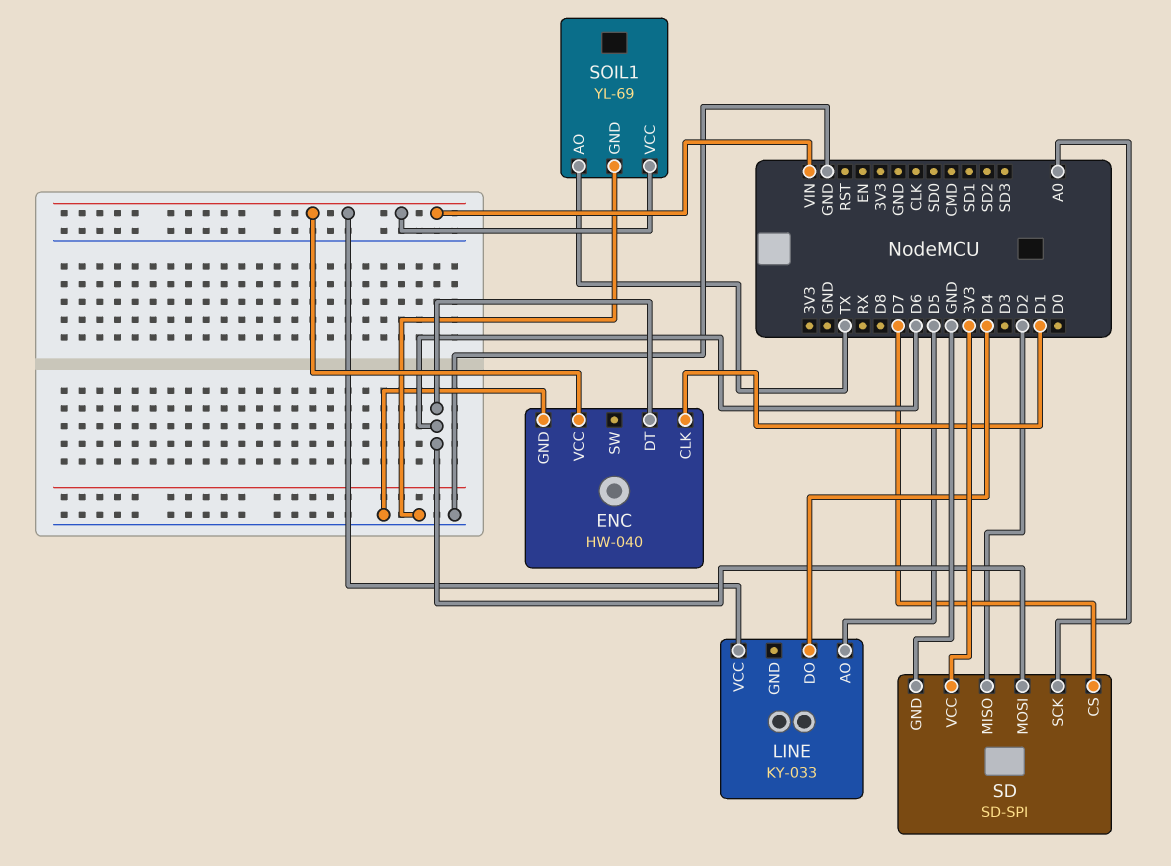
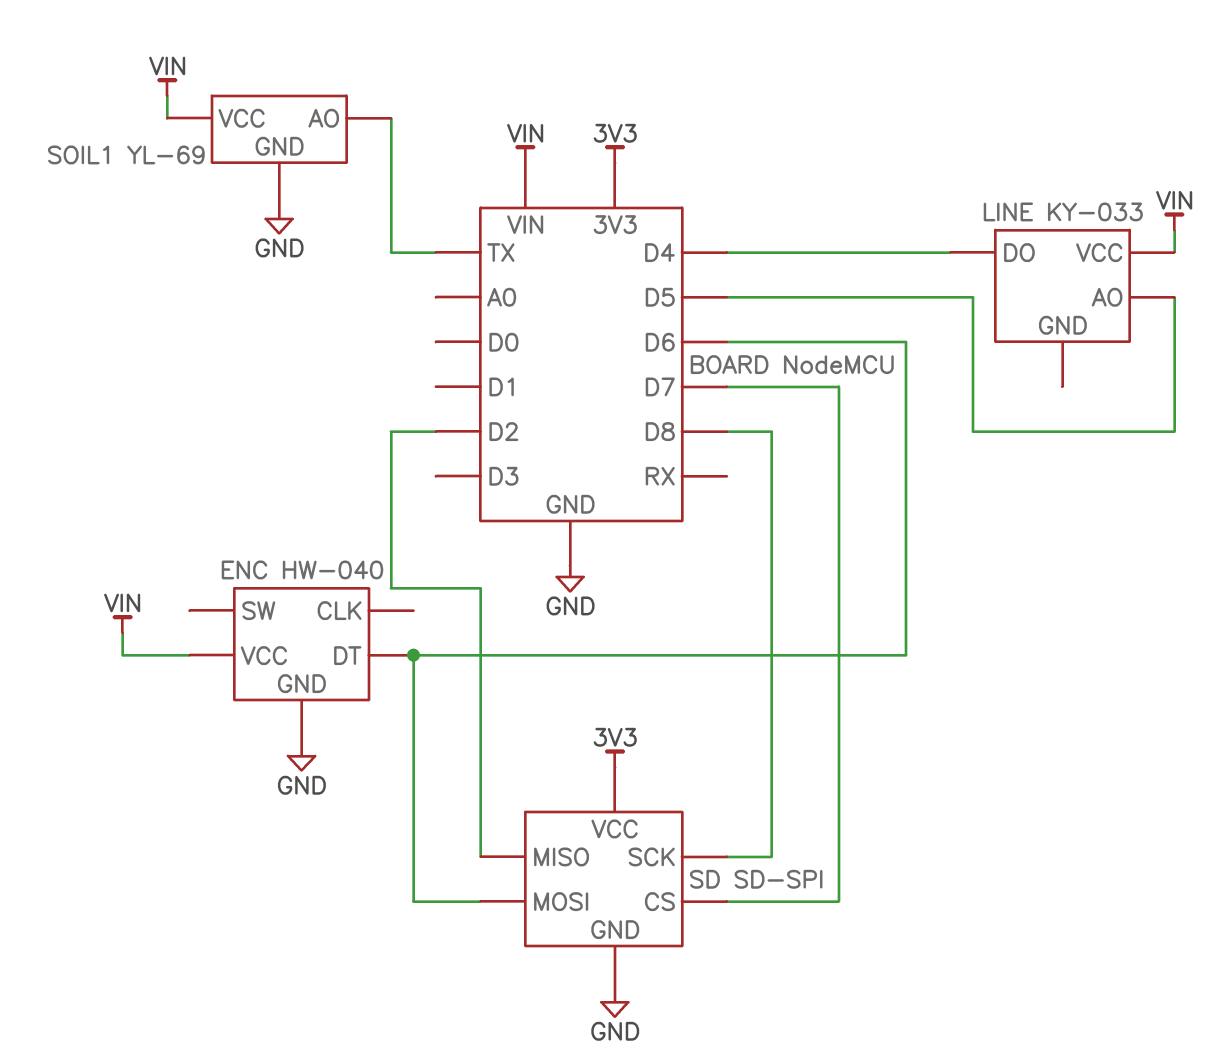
ENC pin CLK: D1 -> none
SD pin SCK: A0 -> D8

